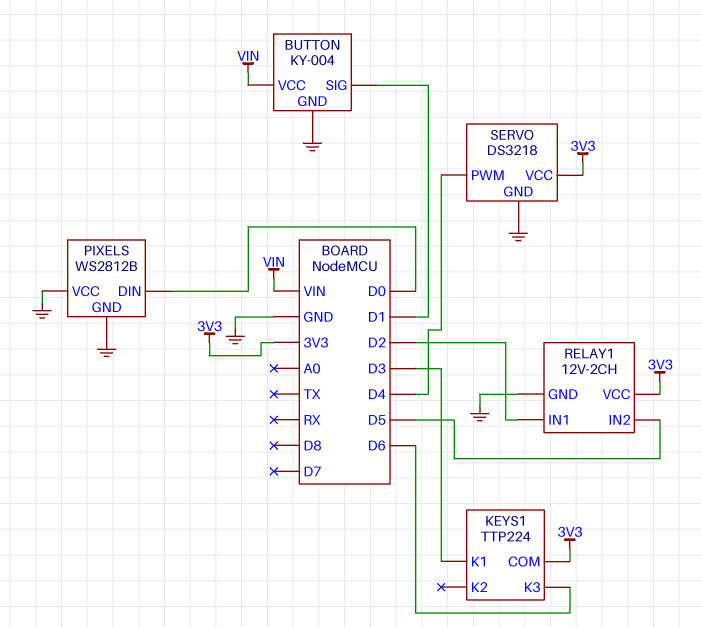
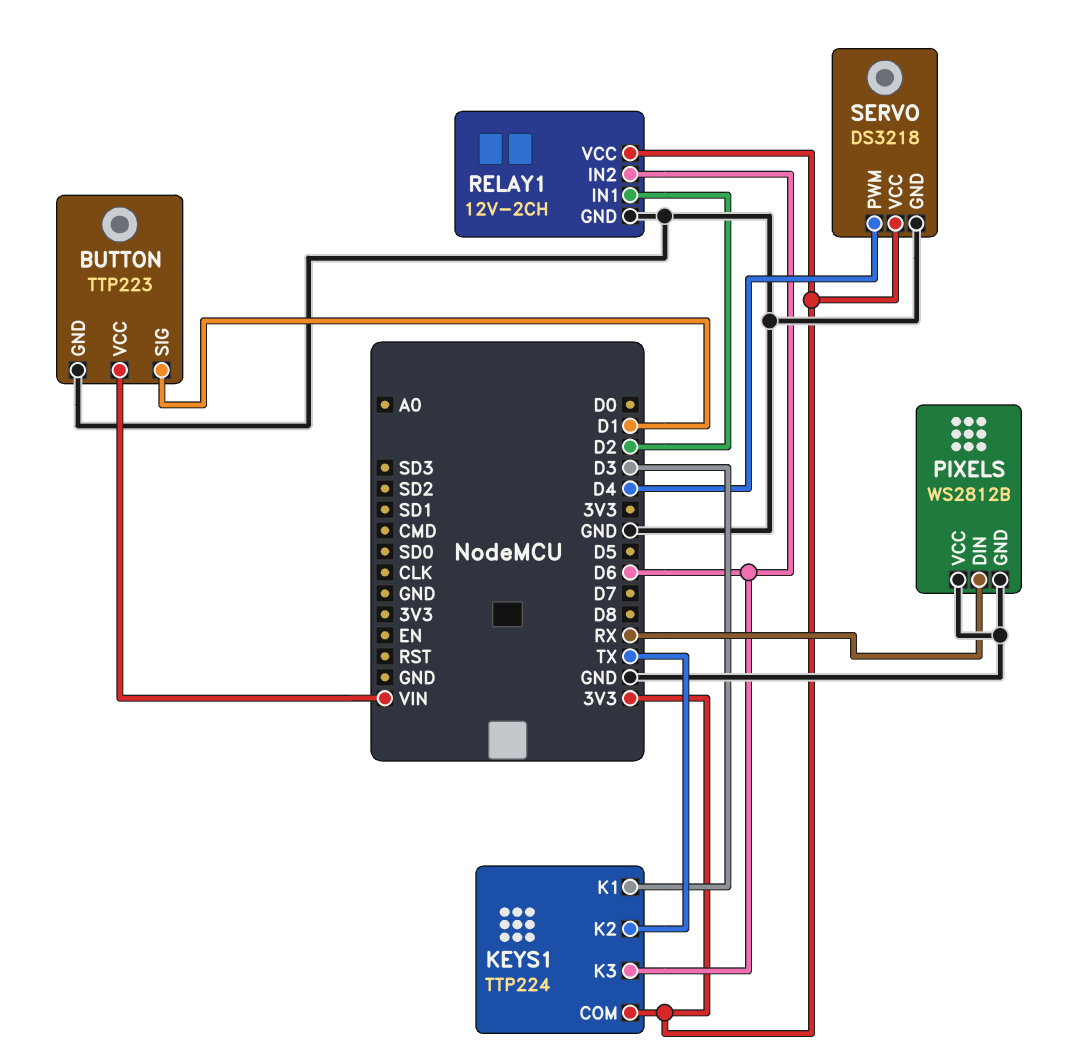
BUTTON: KY-004 -> TTP223
KEYS1 pin K2: none -> TX
PIXELS pin DIN: D0 -> RX
RELAY1 pin IN2: D5 -> D6

